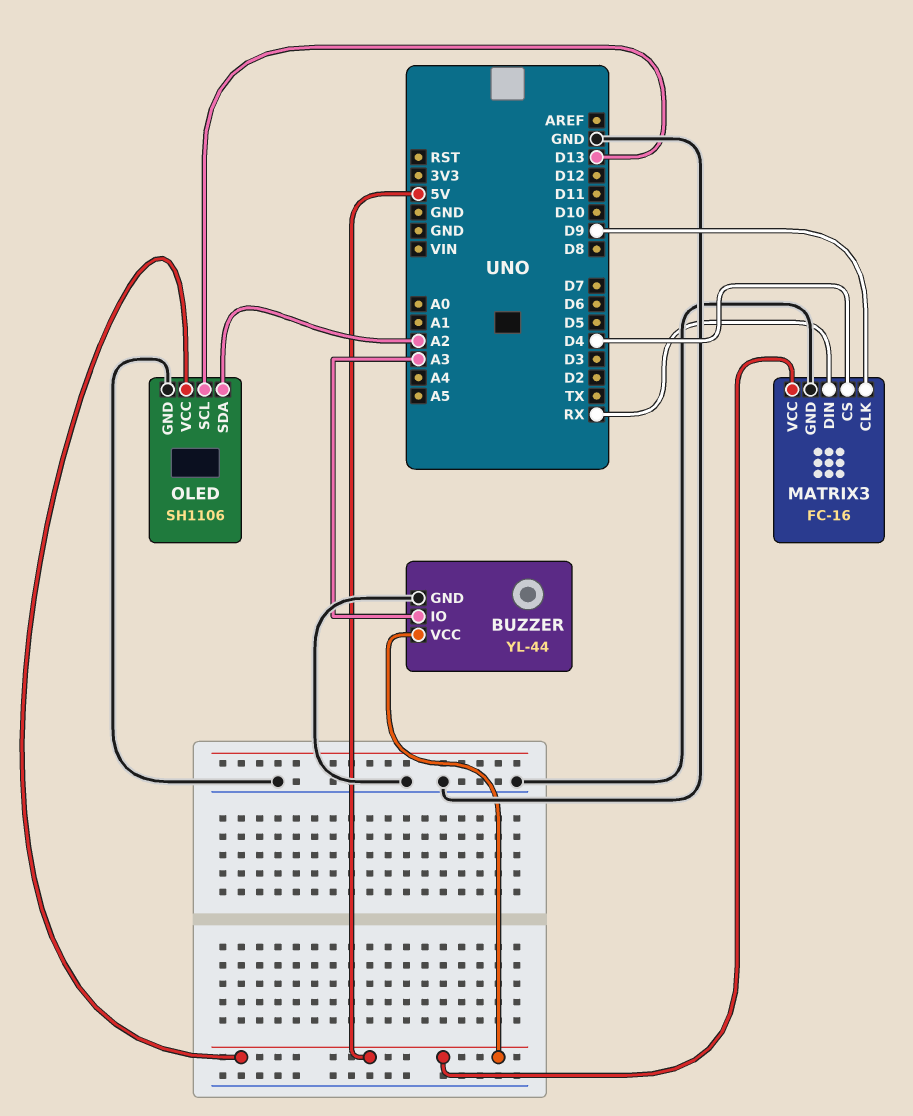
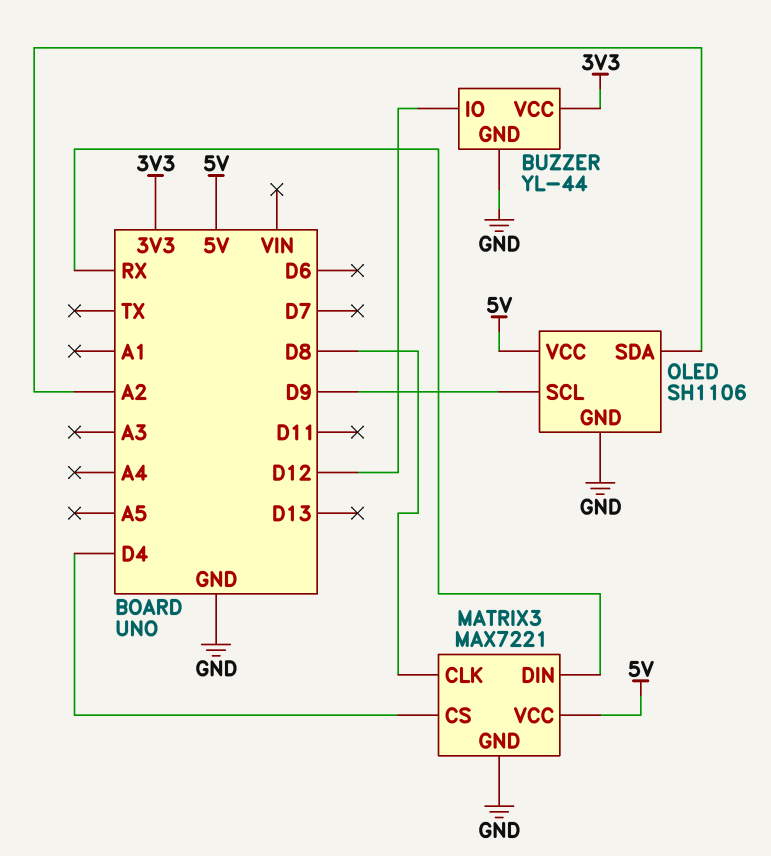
BUZZER pin IO: A3 -> D12
BUZZER pin VCC: 5V -> 3V3
MATRIX3: FC-16 -> MAX7221
MATRIX3 pin CLK: D9 -> D8
OLED pin SCL: D13 -> D9

